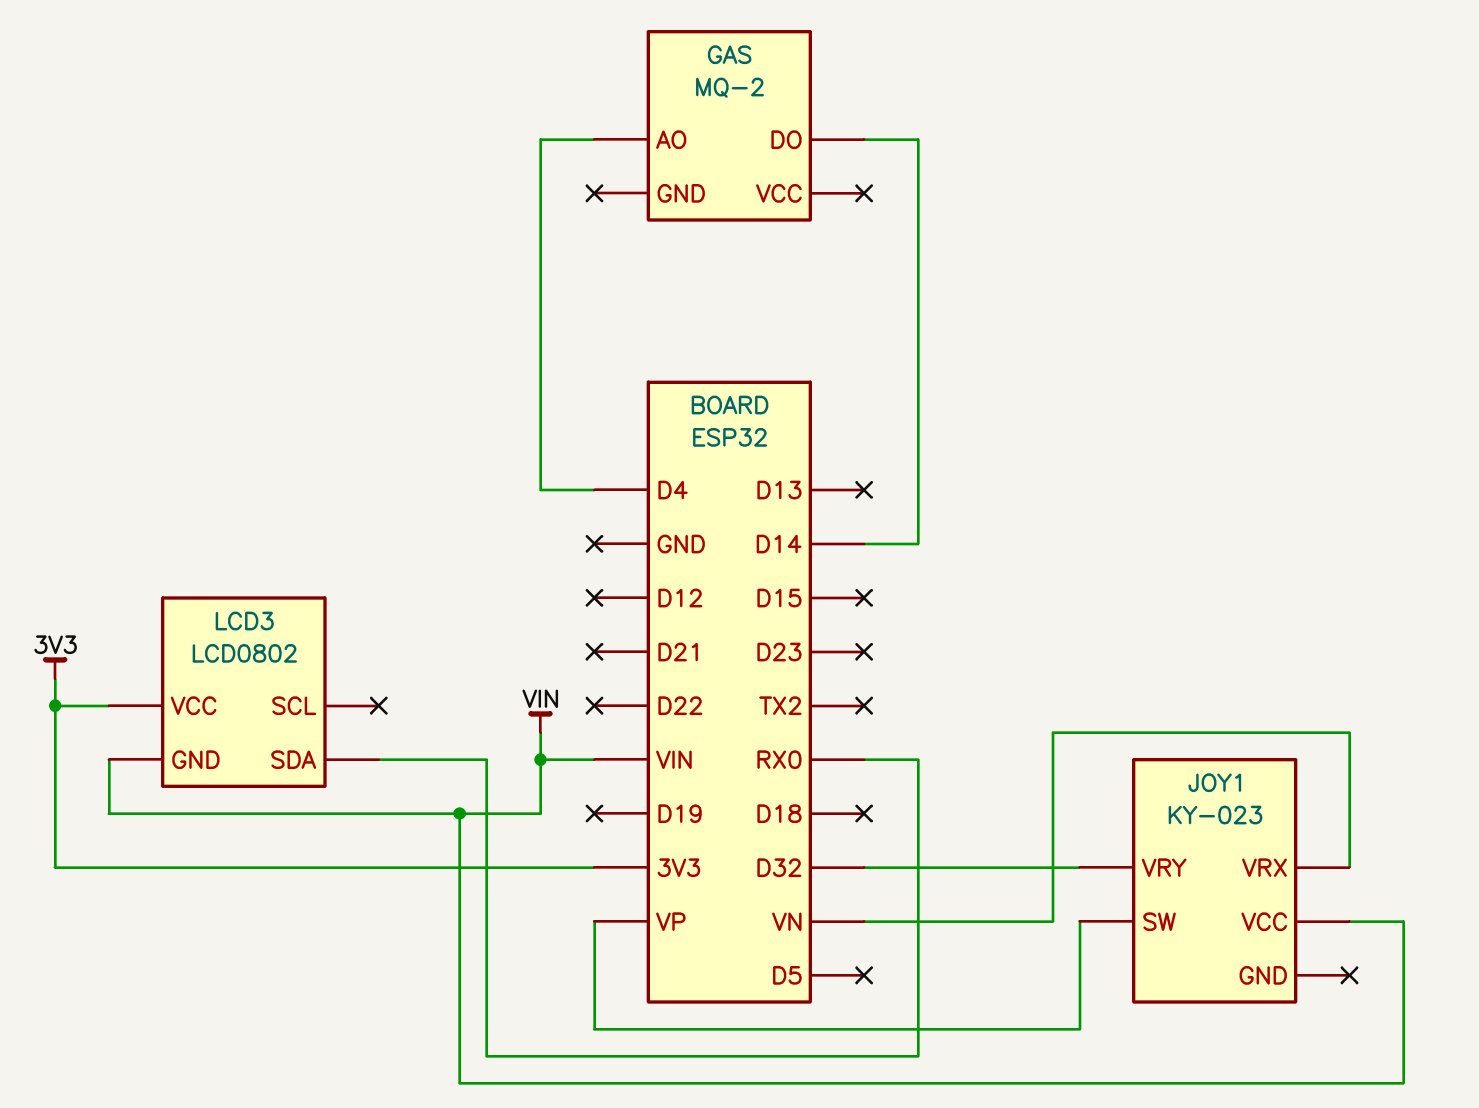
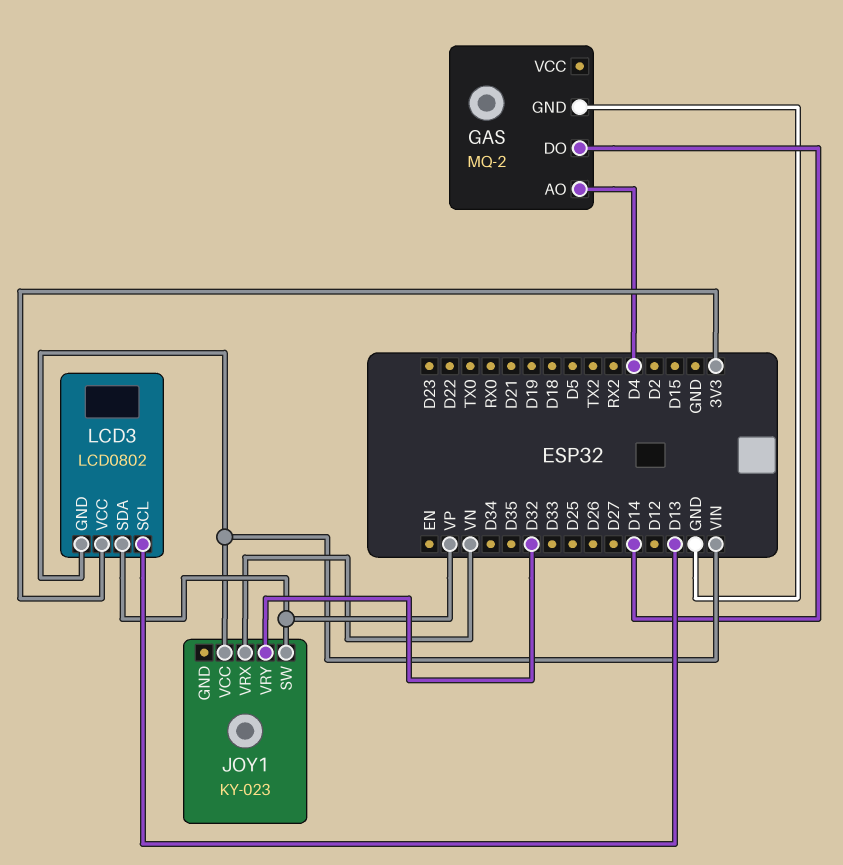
GAS pin GND: none -> GND
LCD3 pin SCL: none -> D13
LCD3 pin SDA: RX0 -> VP

